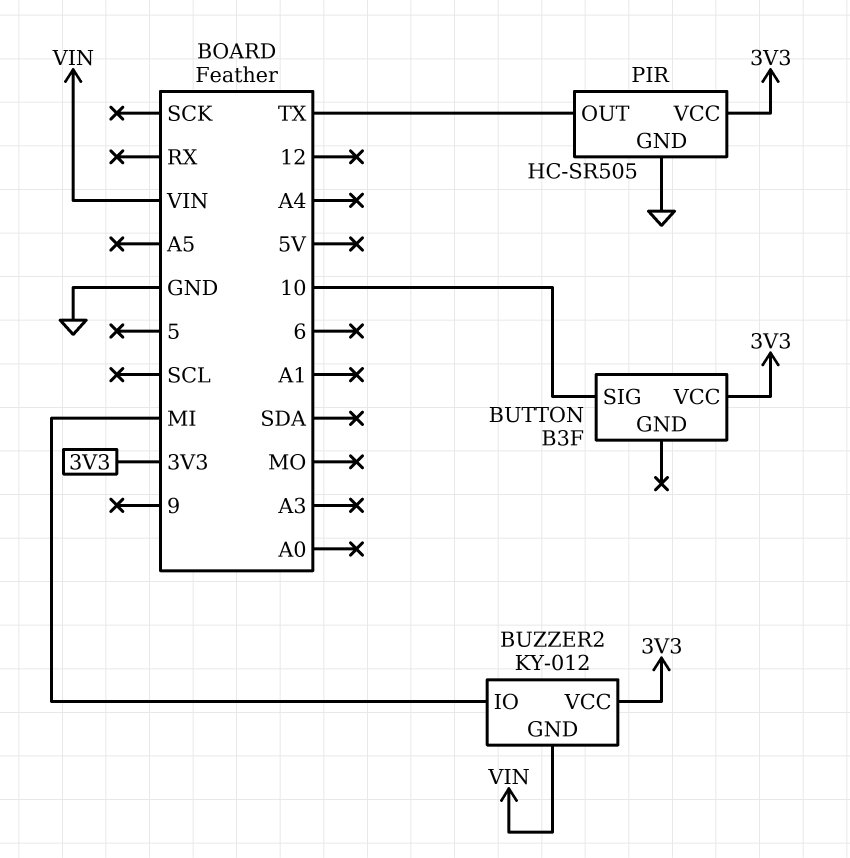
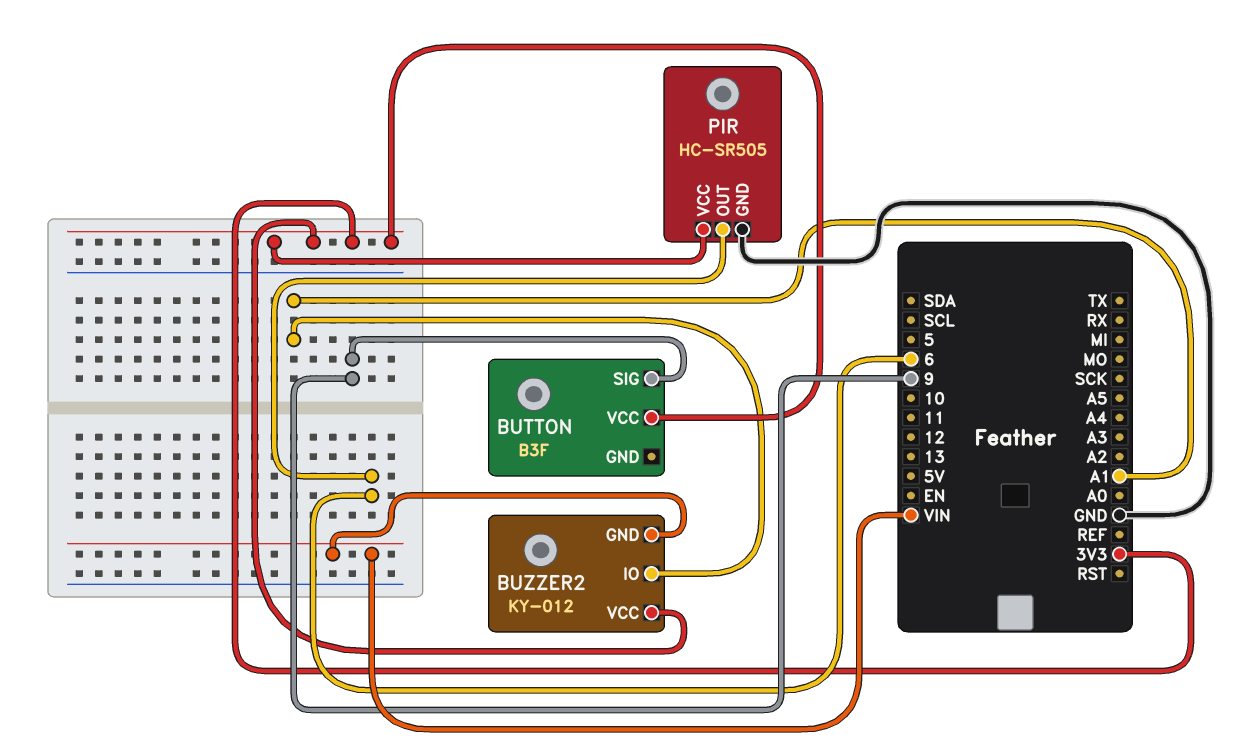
BUTTON pin SIG: 10 -> 9
BUZZER2 pin IO: MI -> A1
PIR pin OUT: TX -> 6

